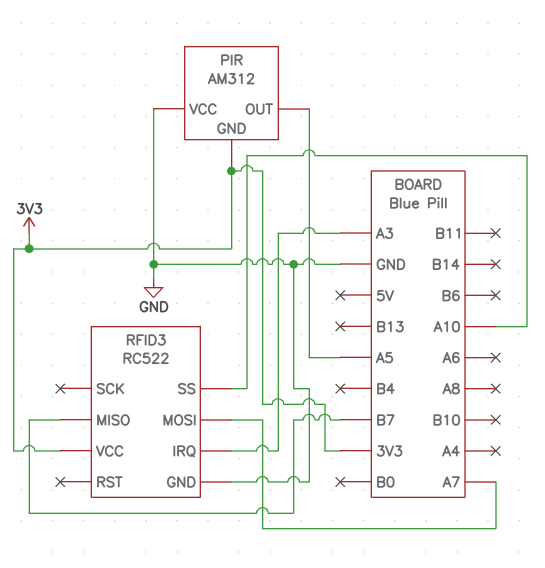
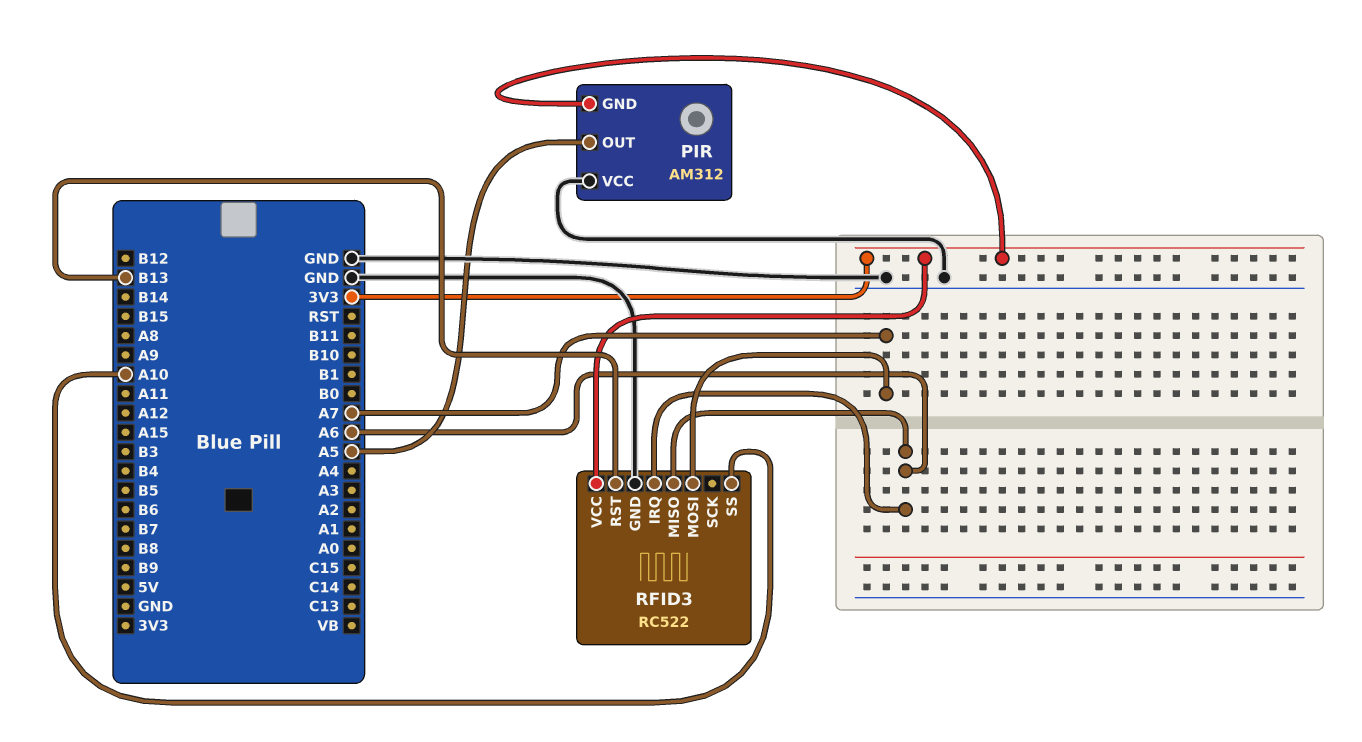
RFID3 pin IRQ: A3 -> A6
RFID3 pin MISO: B7 -> A6
RFID3 pin RST: none -> B13

